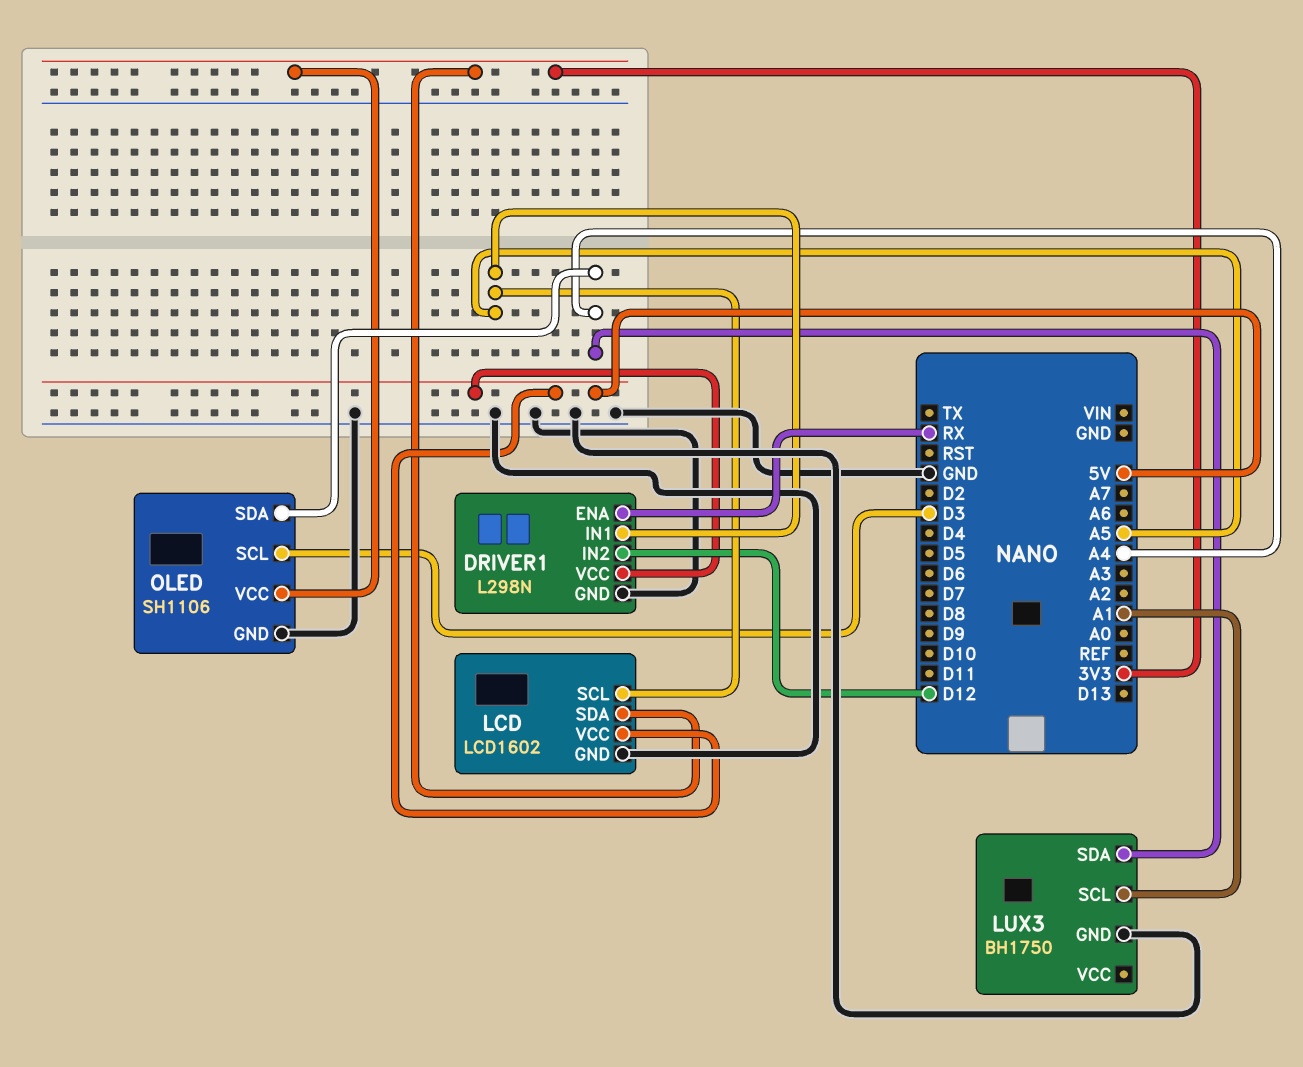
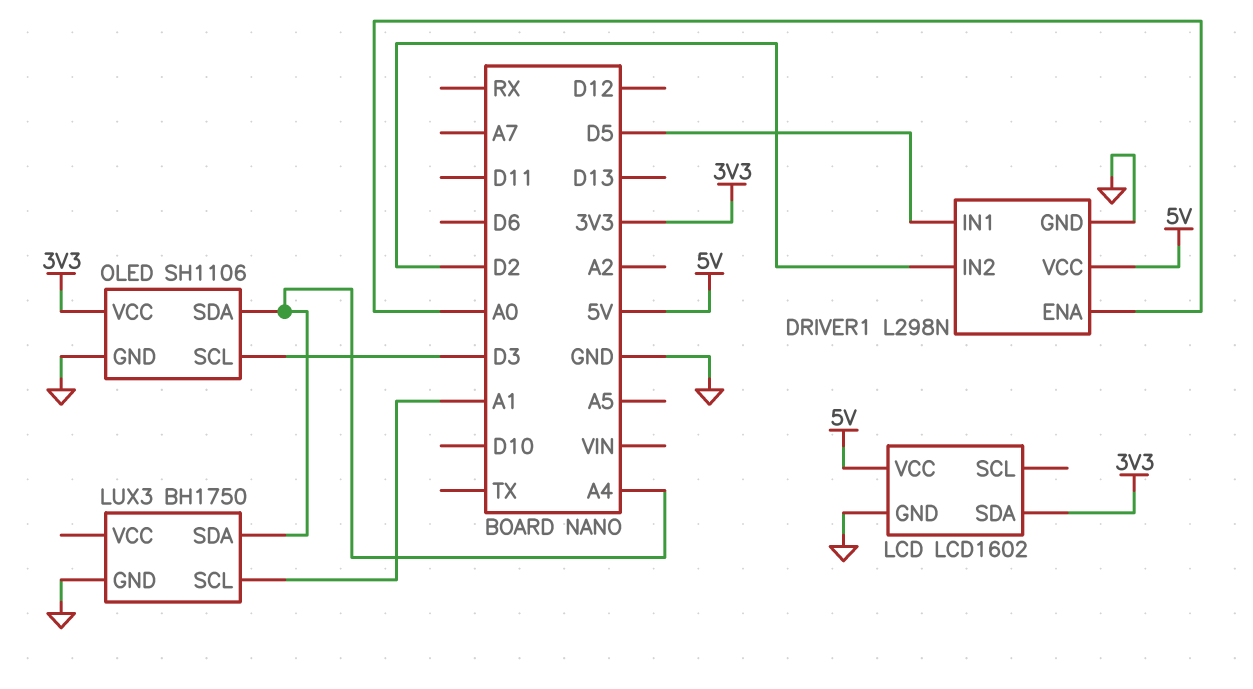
DRIVER1 pin ENA: RX -> A0
DRIVER1 pin IN1: A5 -> D5
DRIVER1 pin IN2: D12 -> D2
LCD pin SCL: A5 -> none

